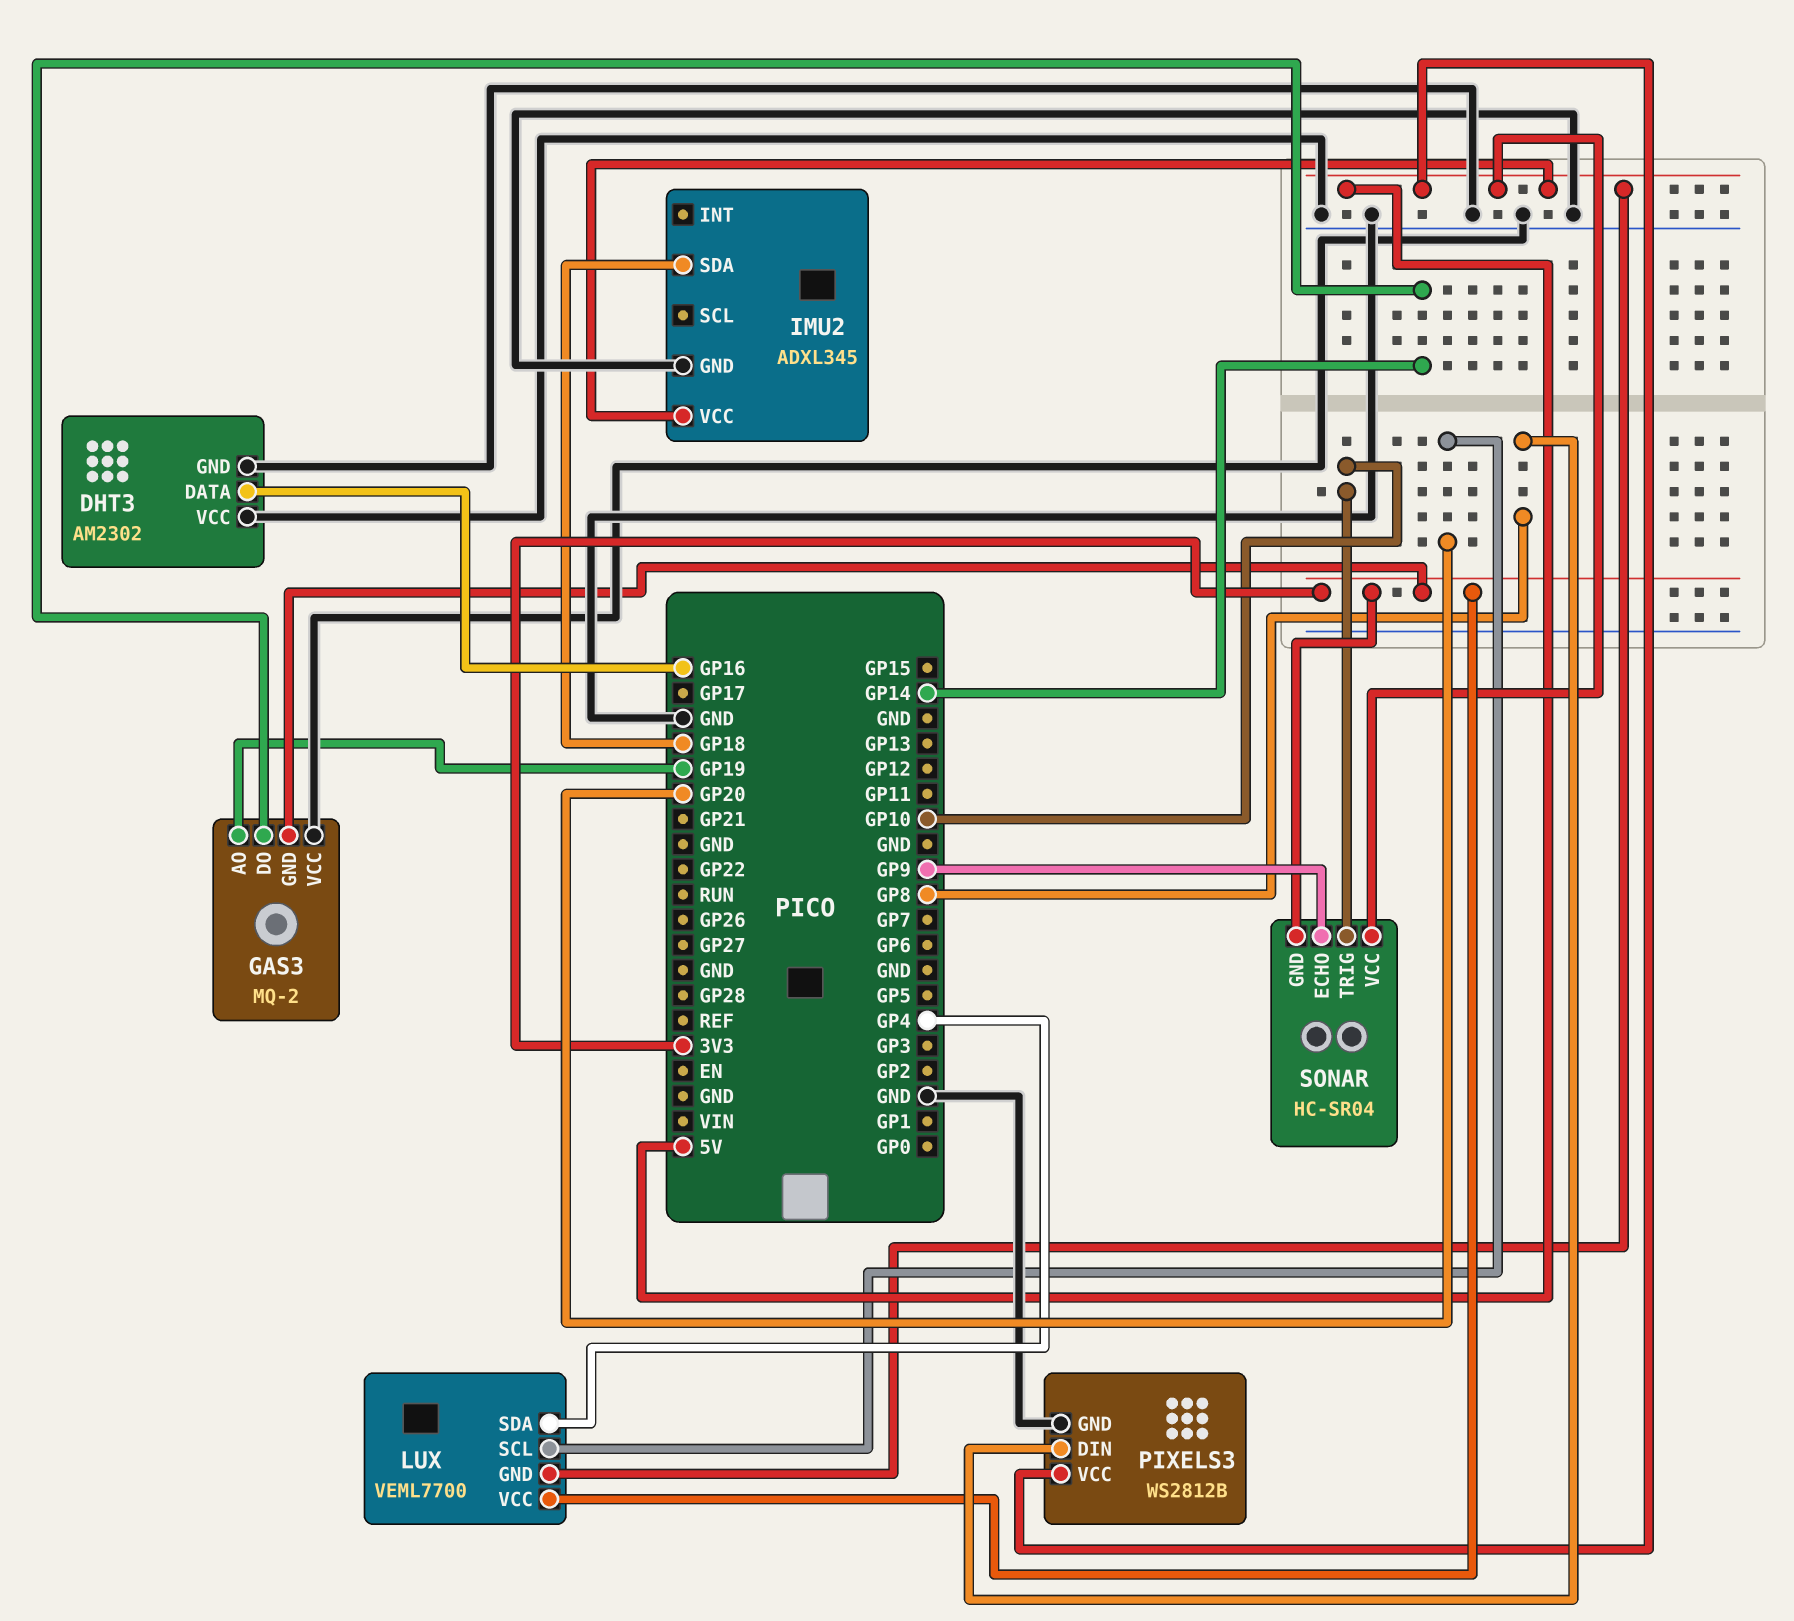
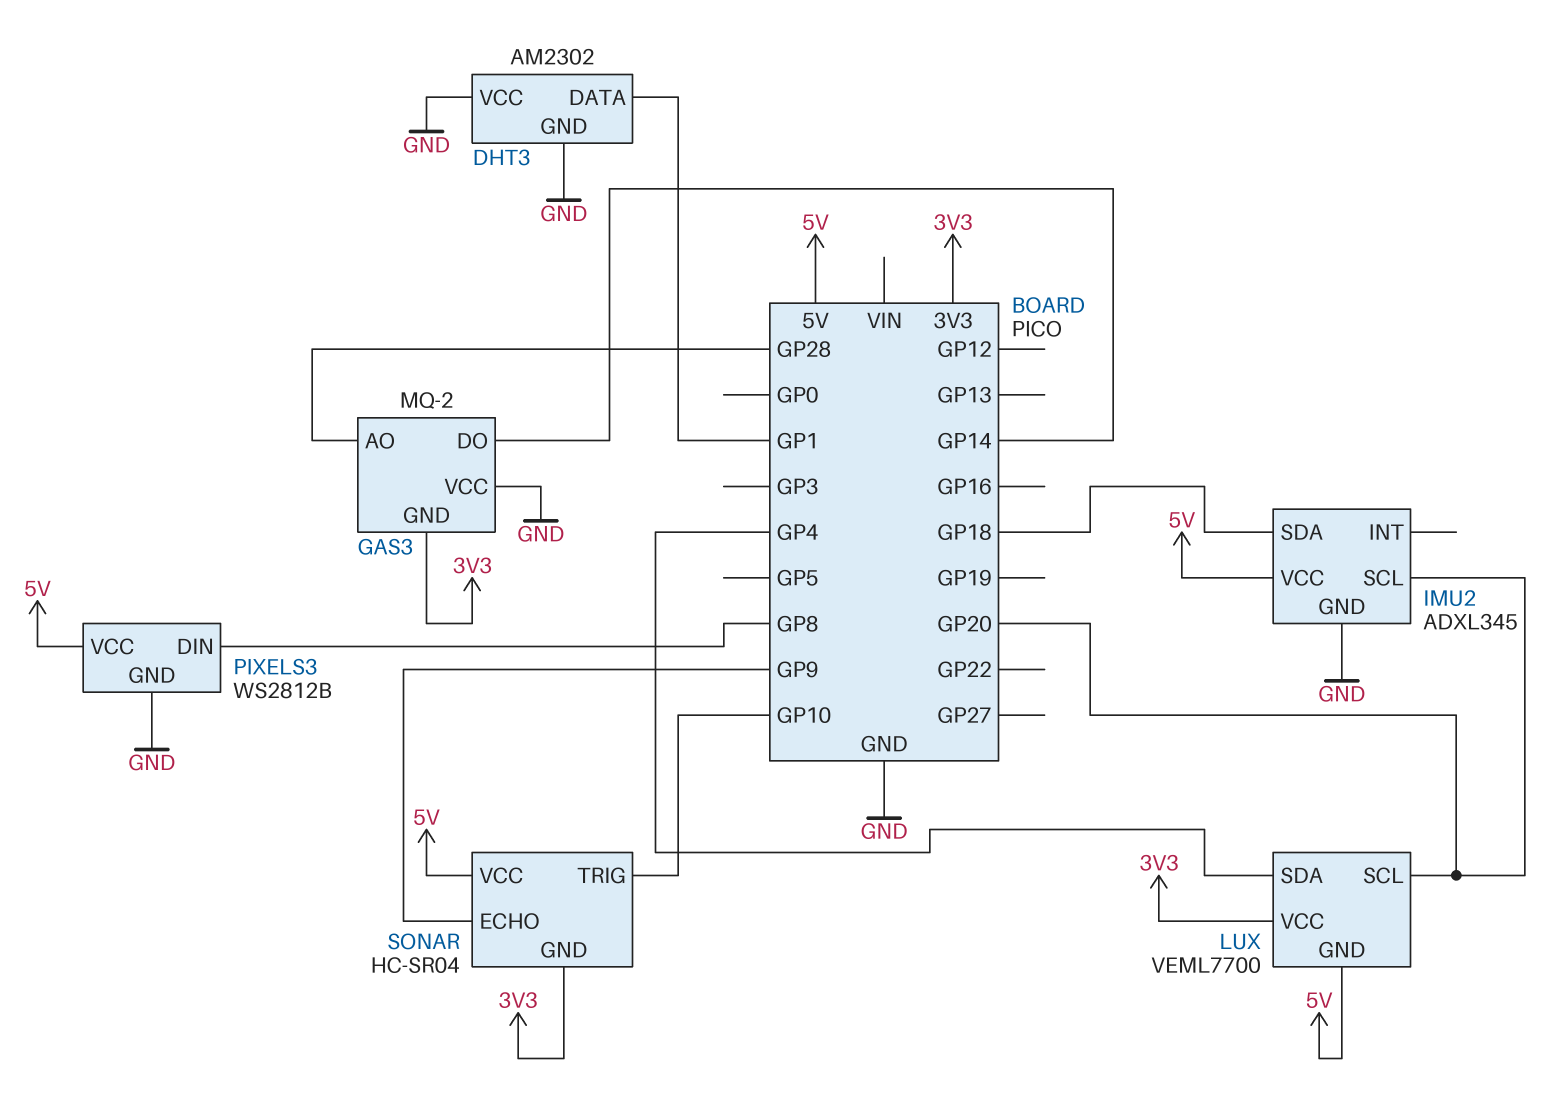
DHT3 pin DATA: GP16 -> GP1
GAS3 pin AO: GP19 -> GP28
IMU2 pin SCL: none -> GP20

